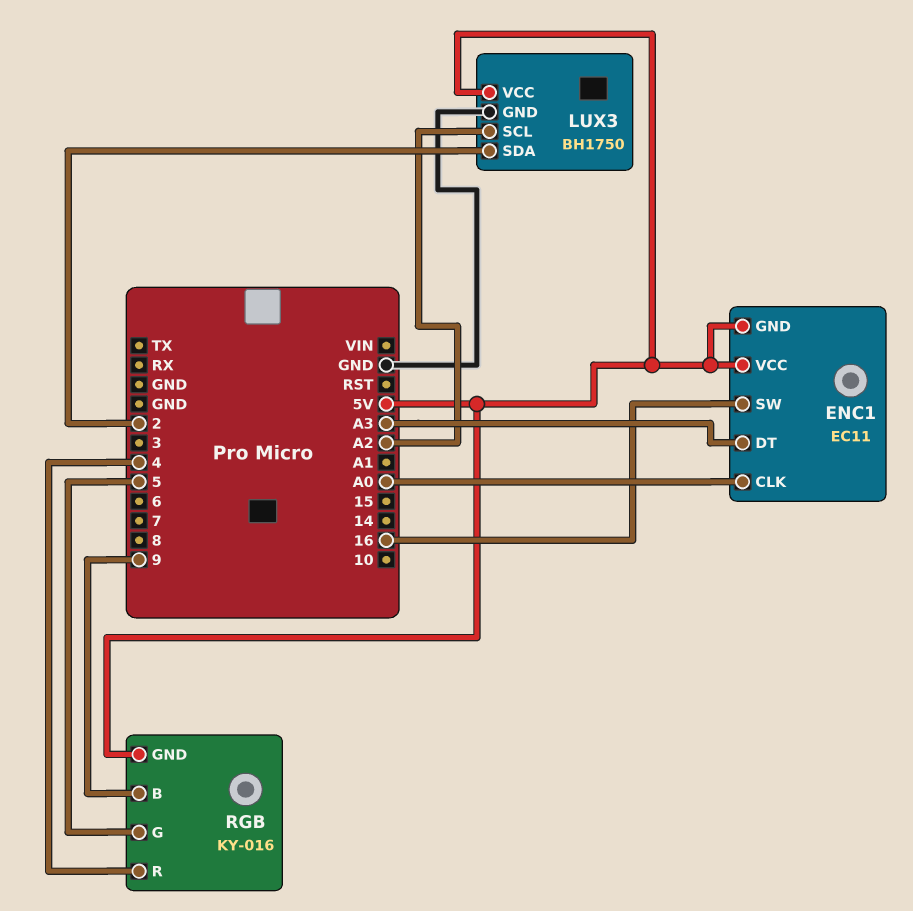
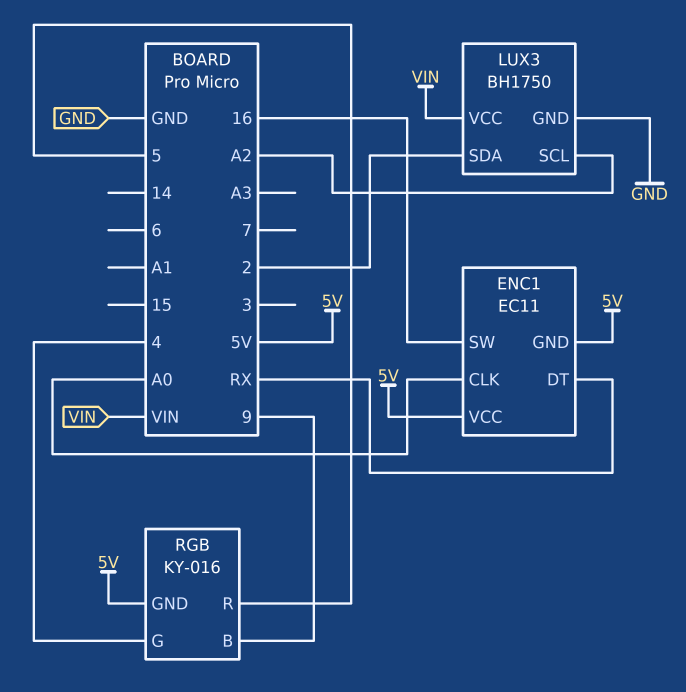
ENC1 pin DT: A3 -> RX
LUX3 pin VCC: 5V -> VIN
RGB pin G: 5 -> 4
RGB pin R: 4 -> 5

